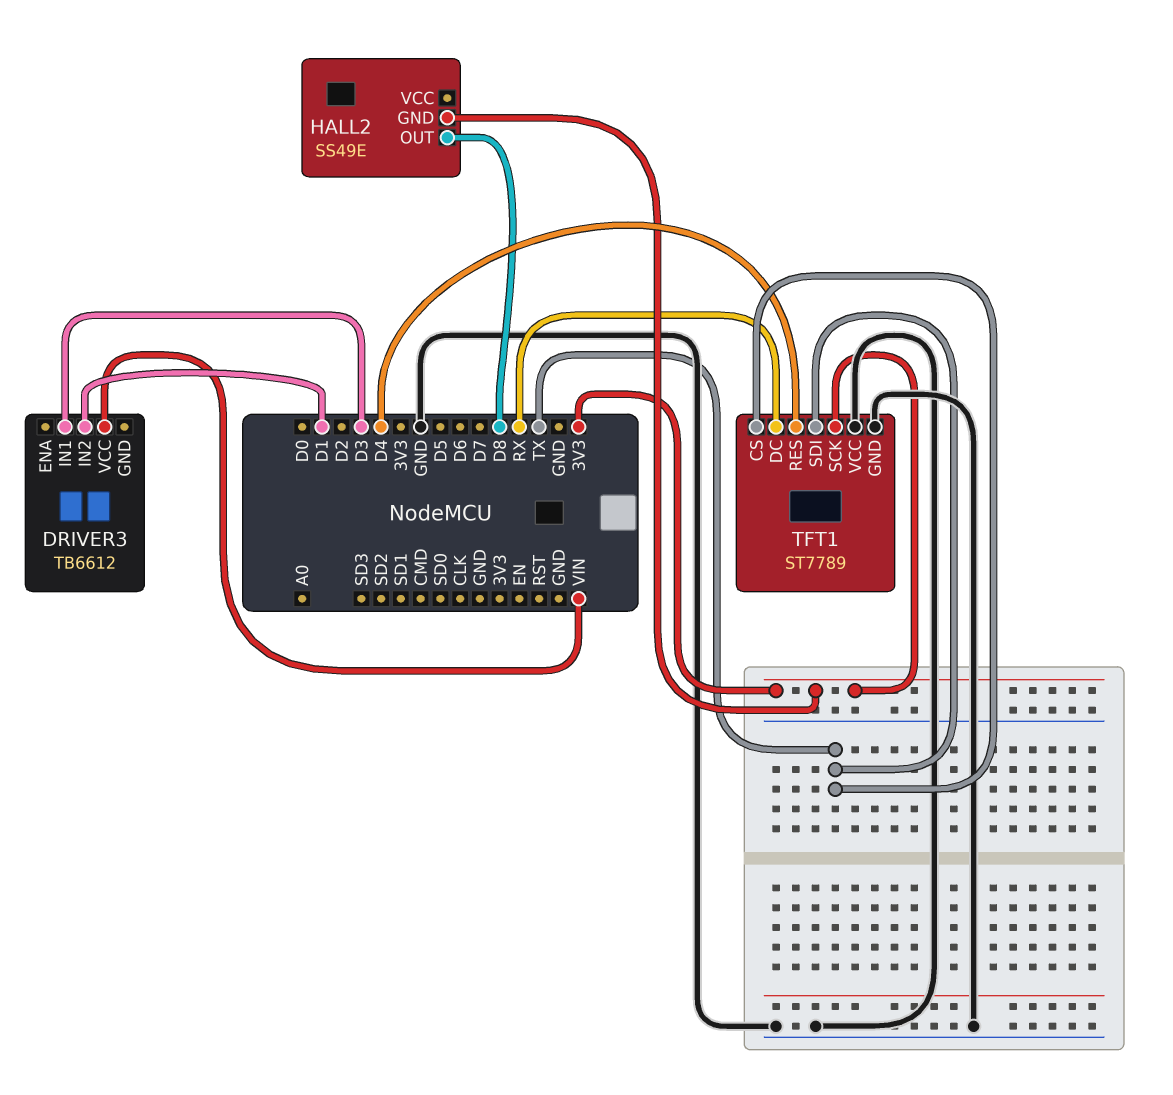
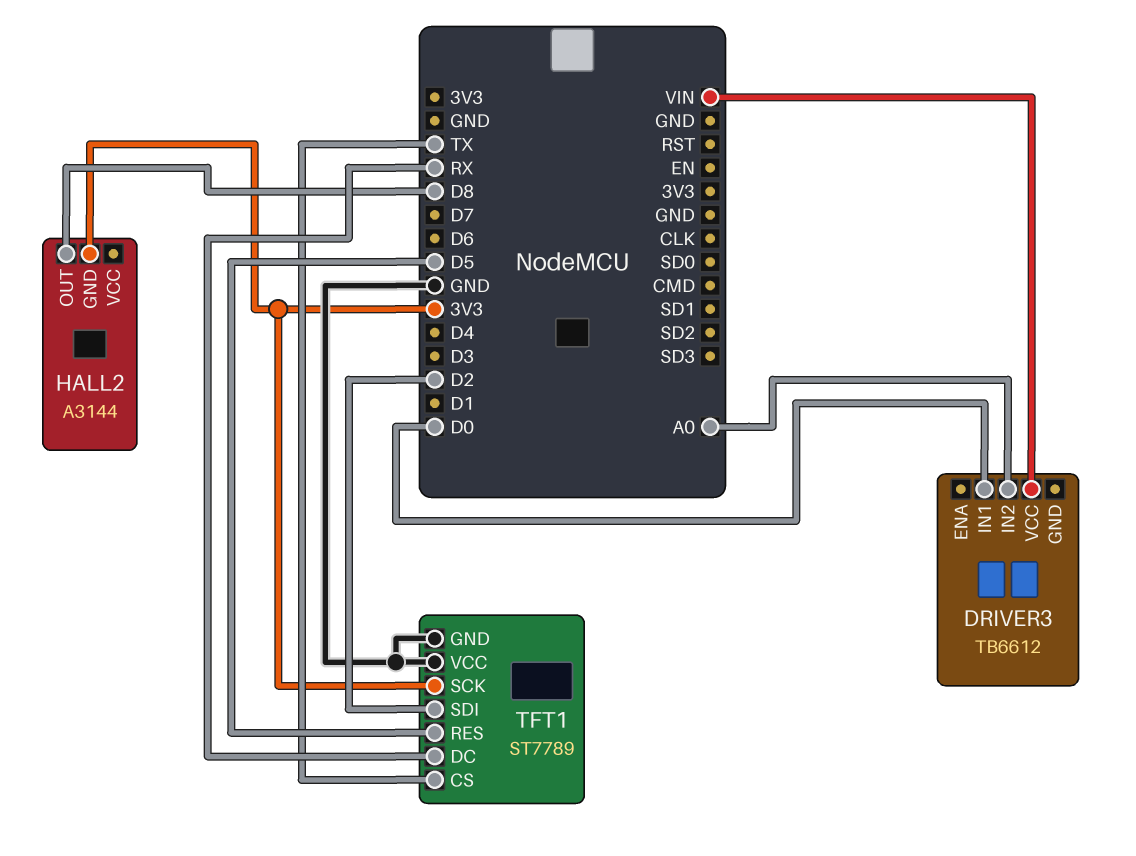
DRIVER3 pin IN1: D3 -> D0
DRIVER3 pin IN2: D1 -> A0
HALL2: SS49E -> A3144
TFT1 pin RES: D4 -> D5
TFT1 pin SDI: TX -> D2

